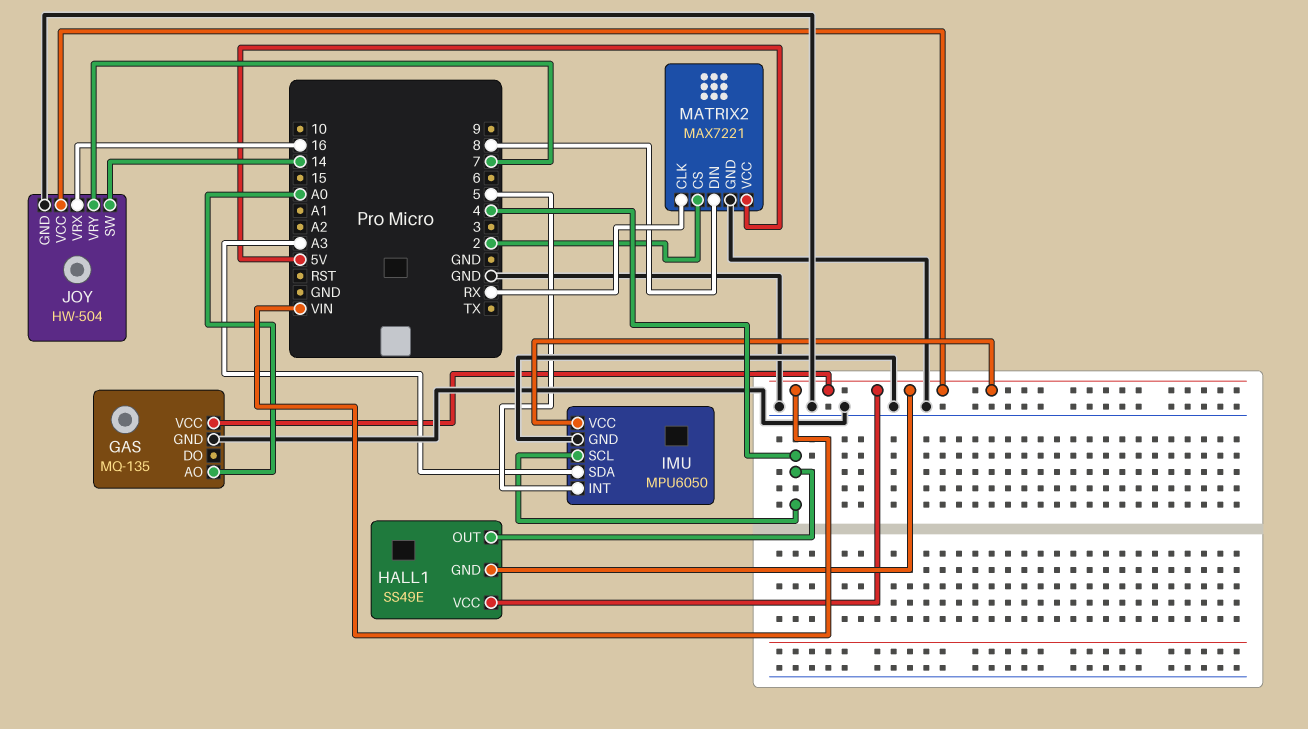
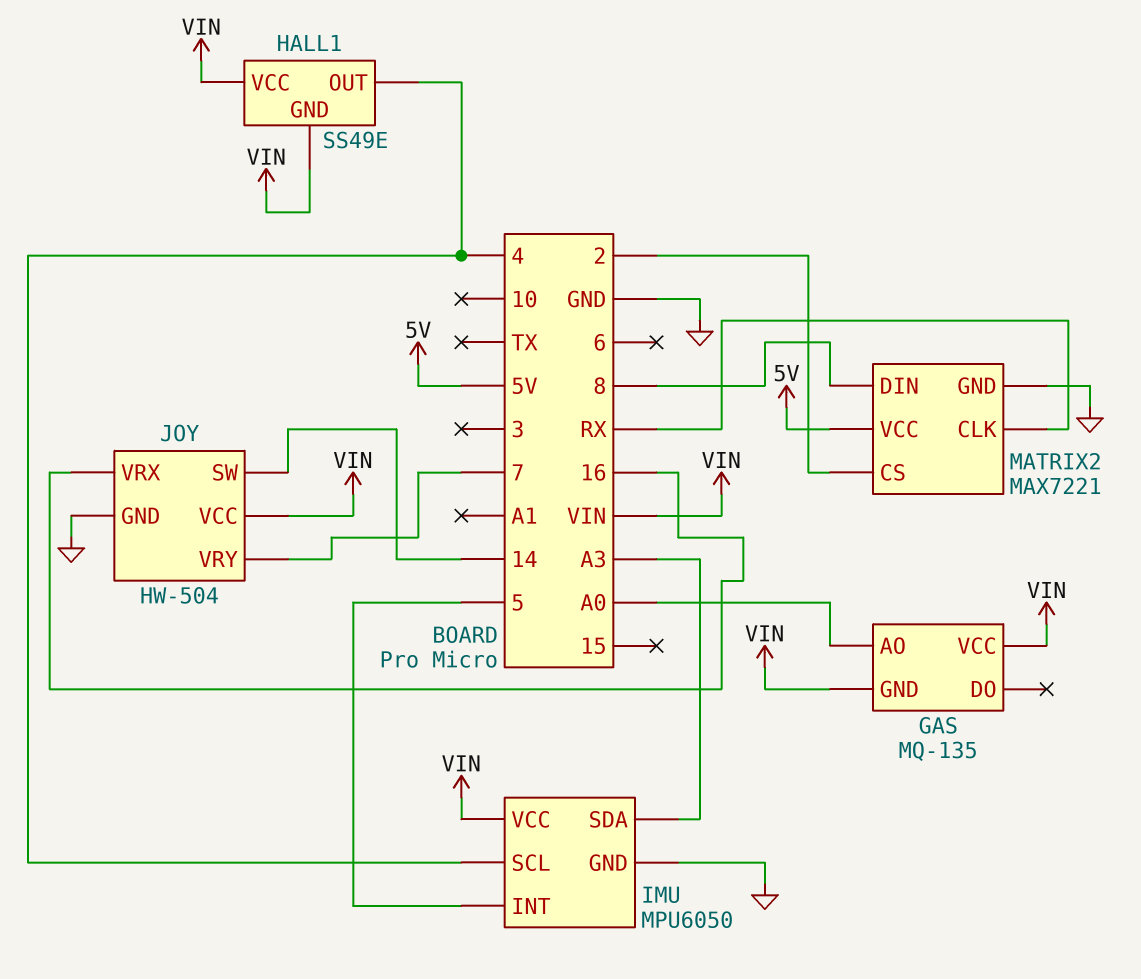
GAS pin GND: GND -> VIN

